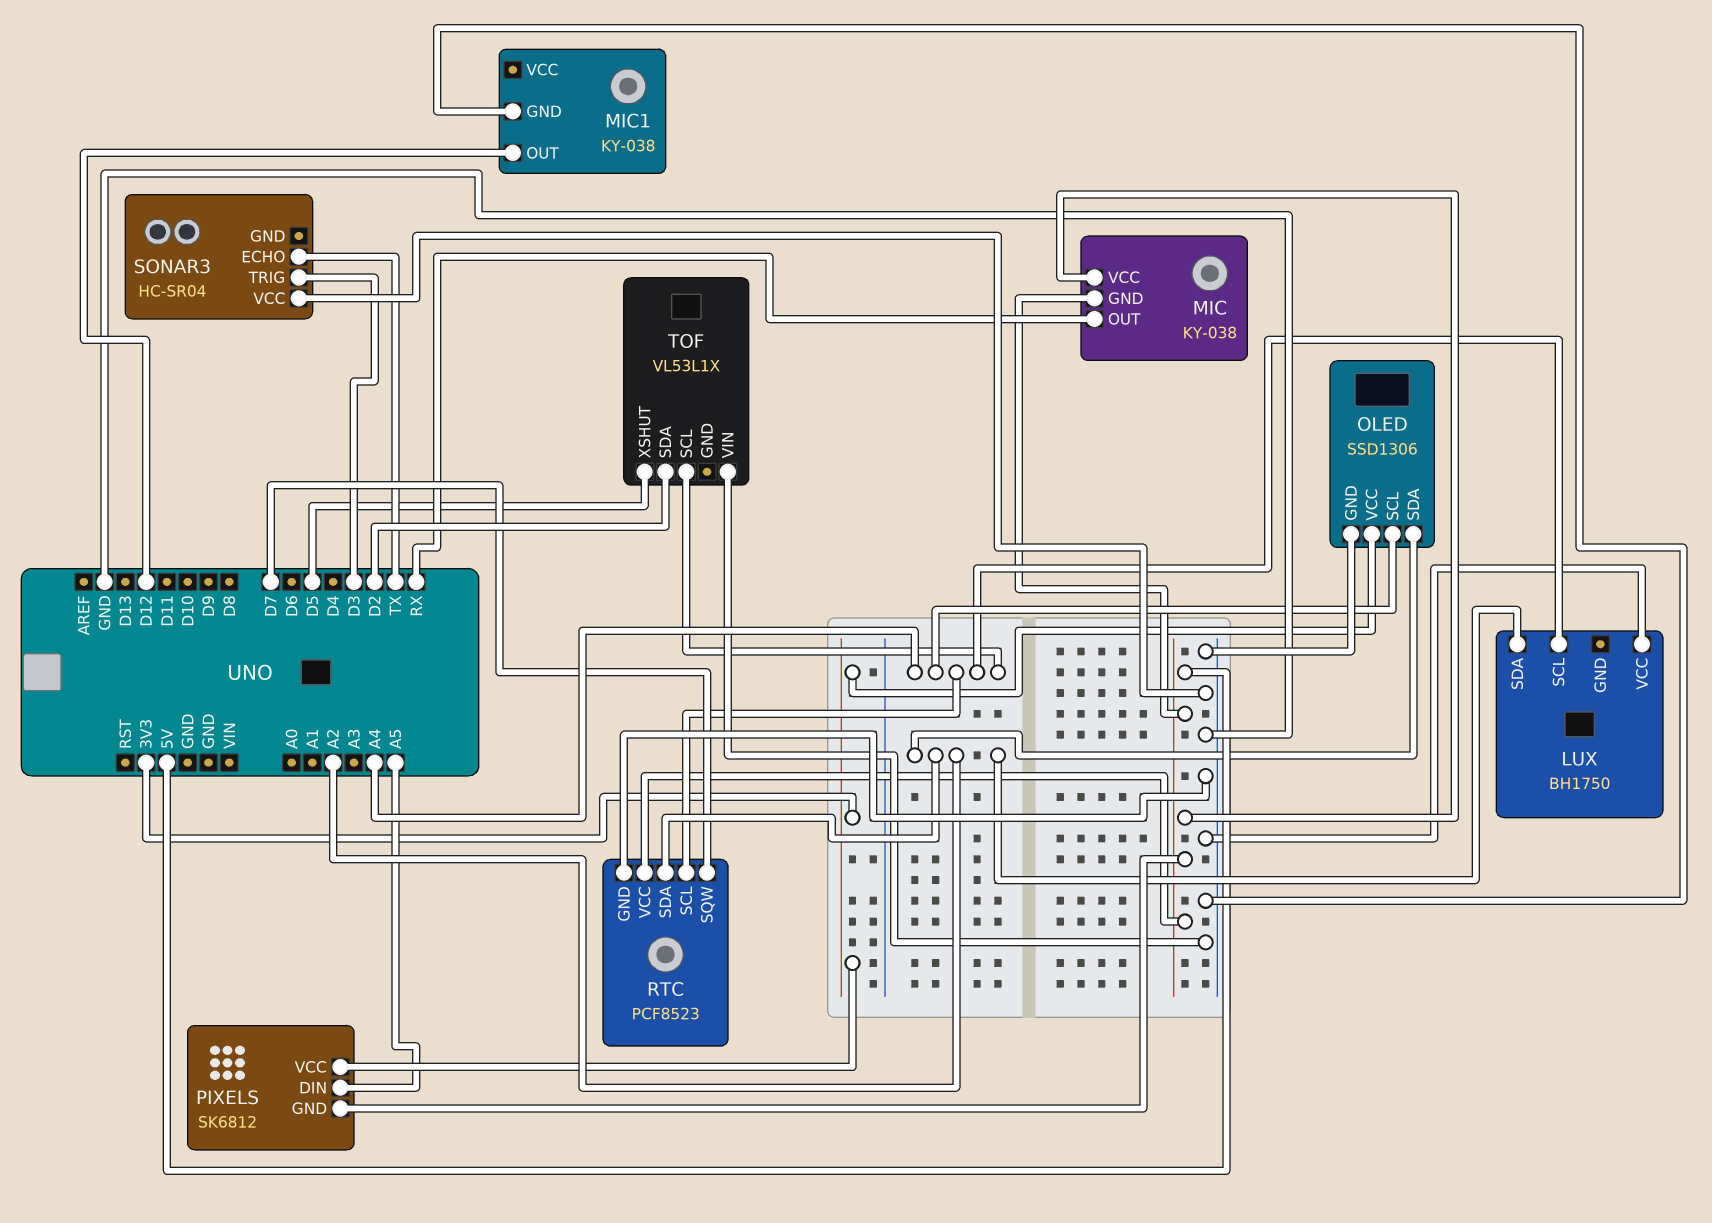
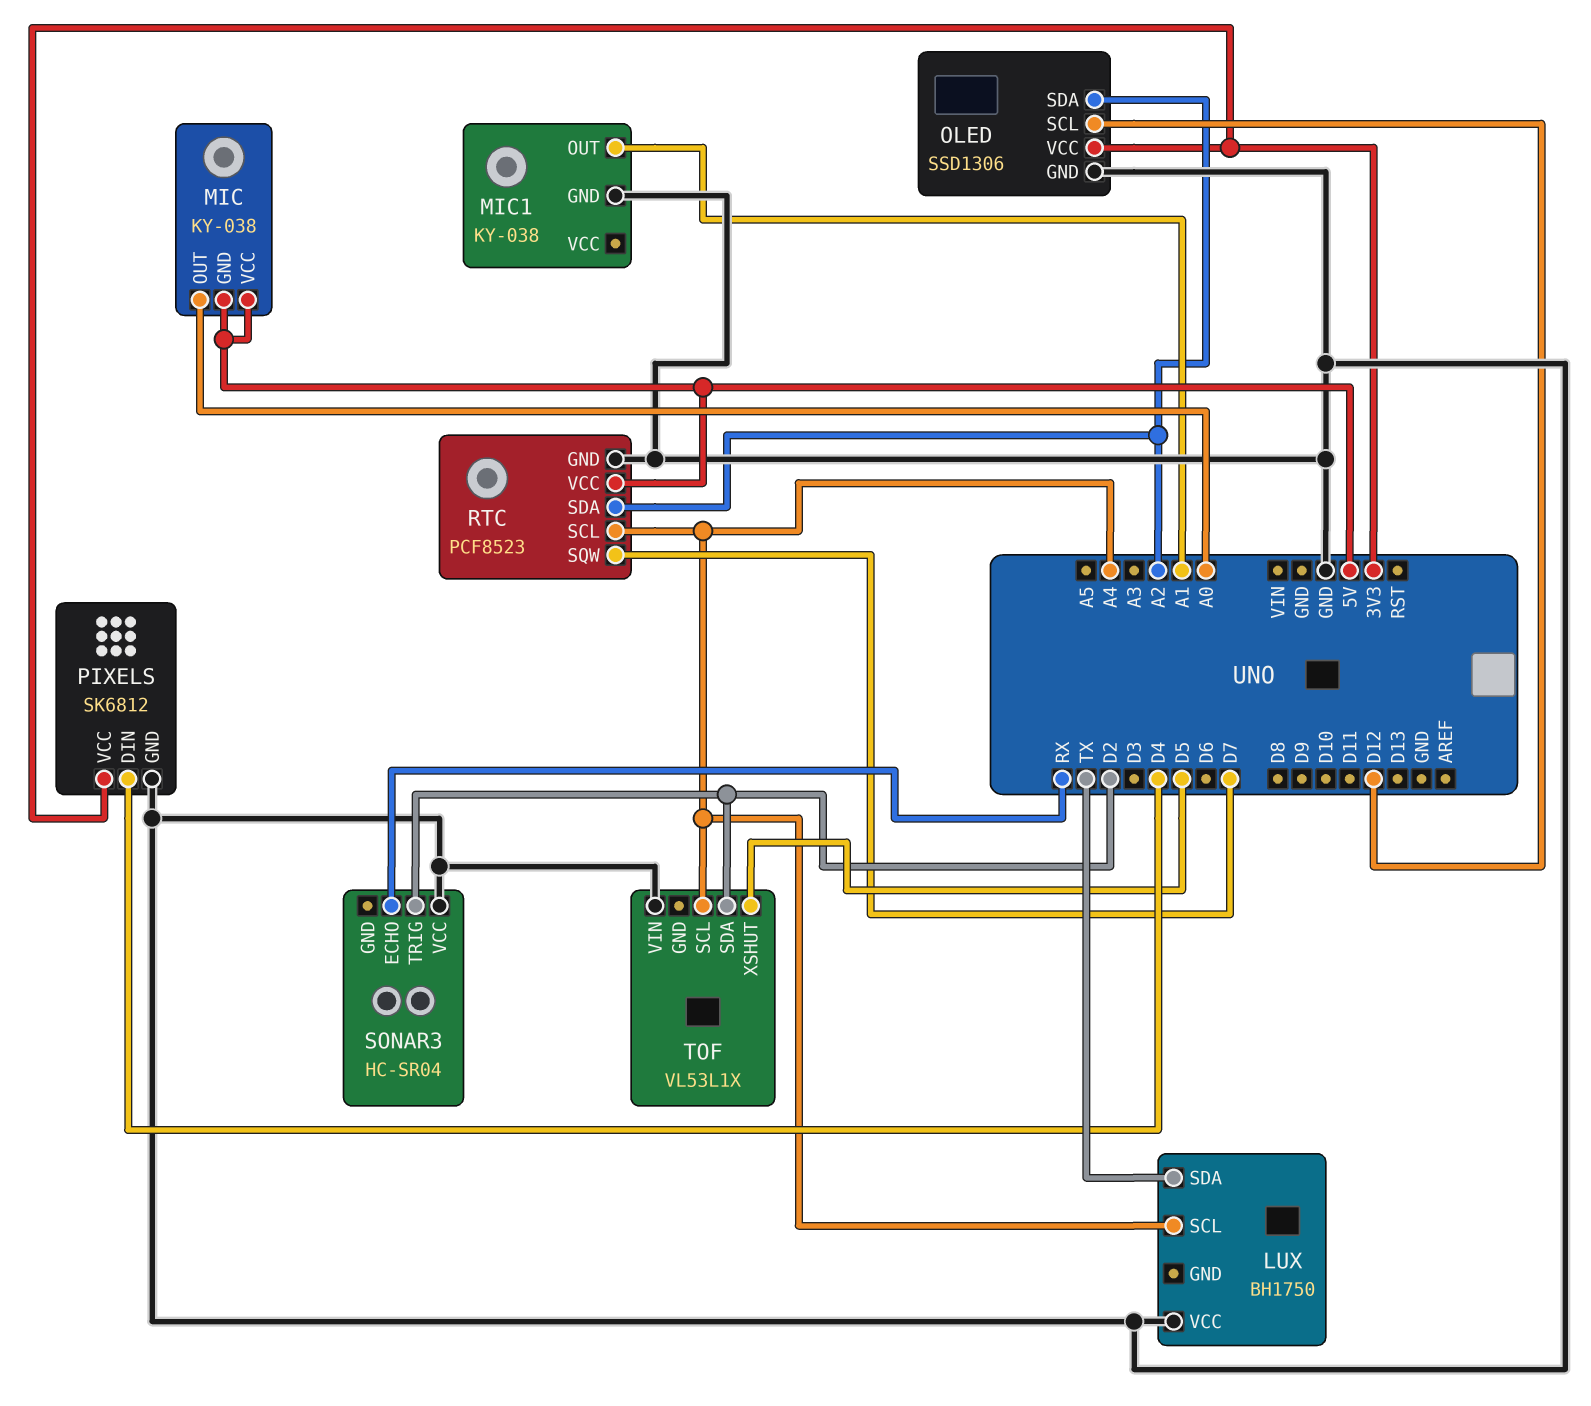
LUX pin SDA: A2 -> TX
MIC pin OUT: RX -> A0
MIC1 pin OUT: D12 -> A1
OLED pin SCL: A4 -> D12
PIXELS pin DIN: A5 -> D4
PIXELS pin GND: 5V -> GND
SONAR3 pin ECHO: TX -> RX
SONAR3 pin TRIG: D3 -> D2

